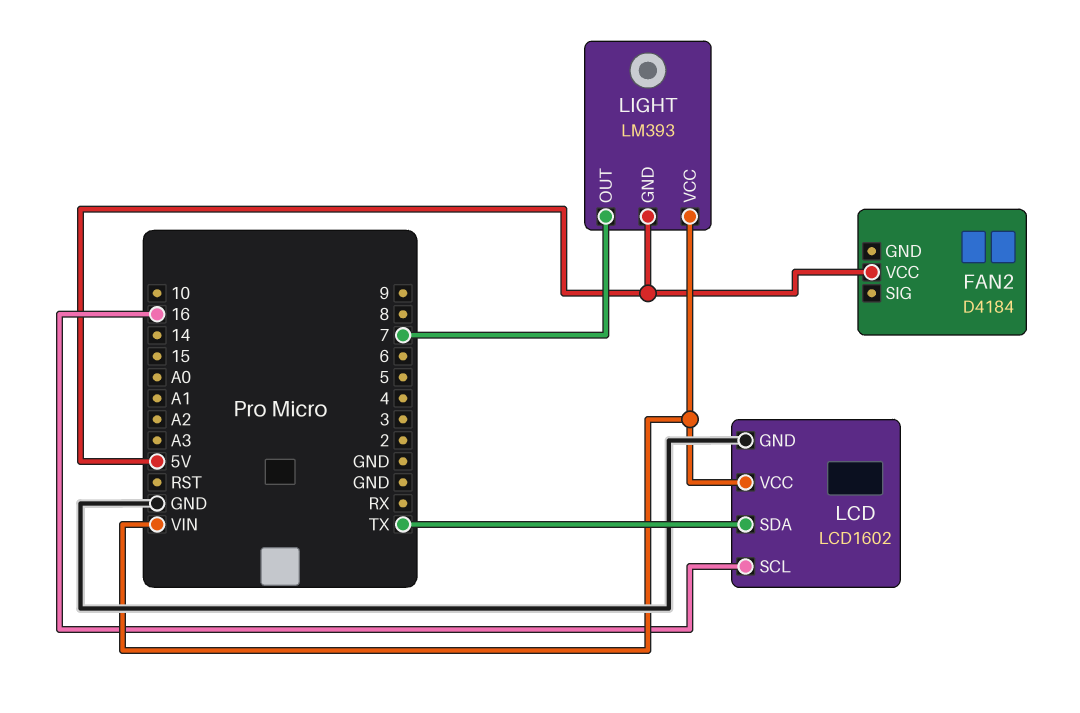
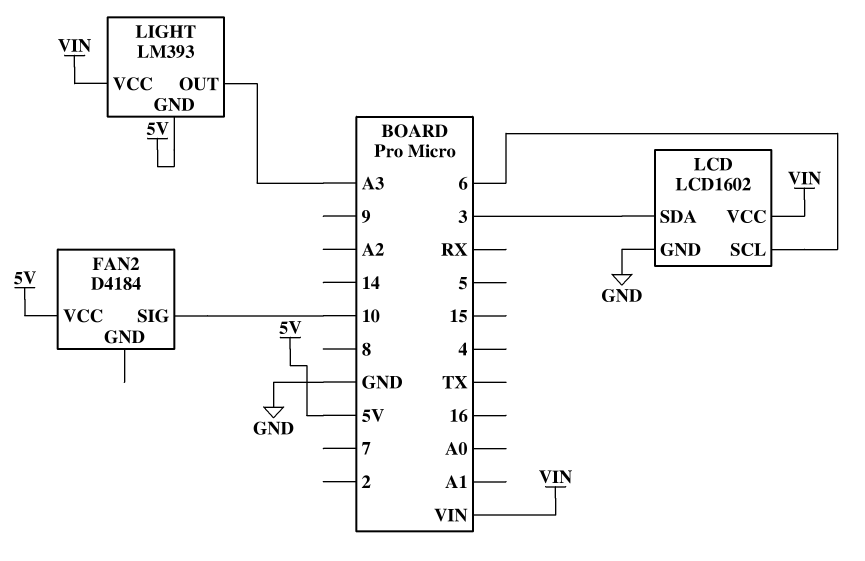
FAN2 pin SIG: none -> 10
LCD pin SCL: 16 -> 6
LCD pin SDA: TX -> 3
LIGHT pin OUT: 7 -> A3

